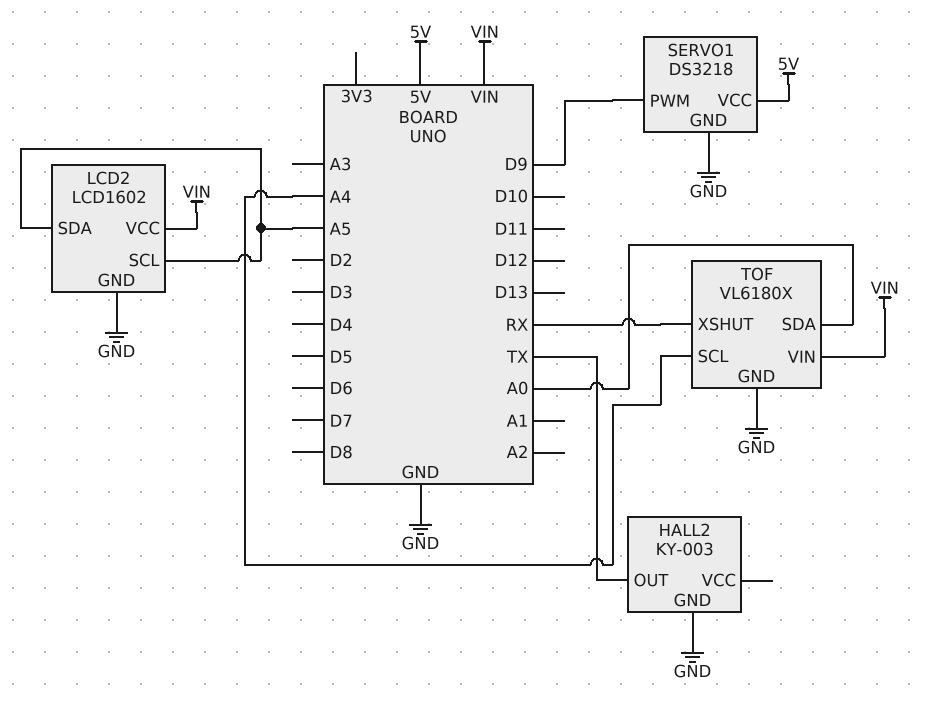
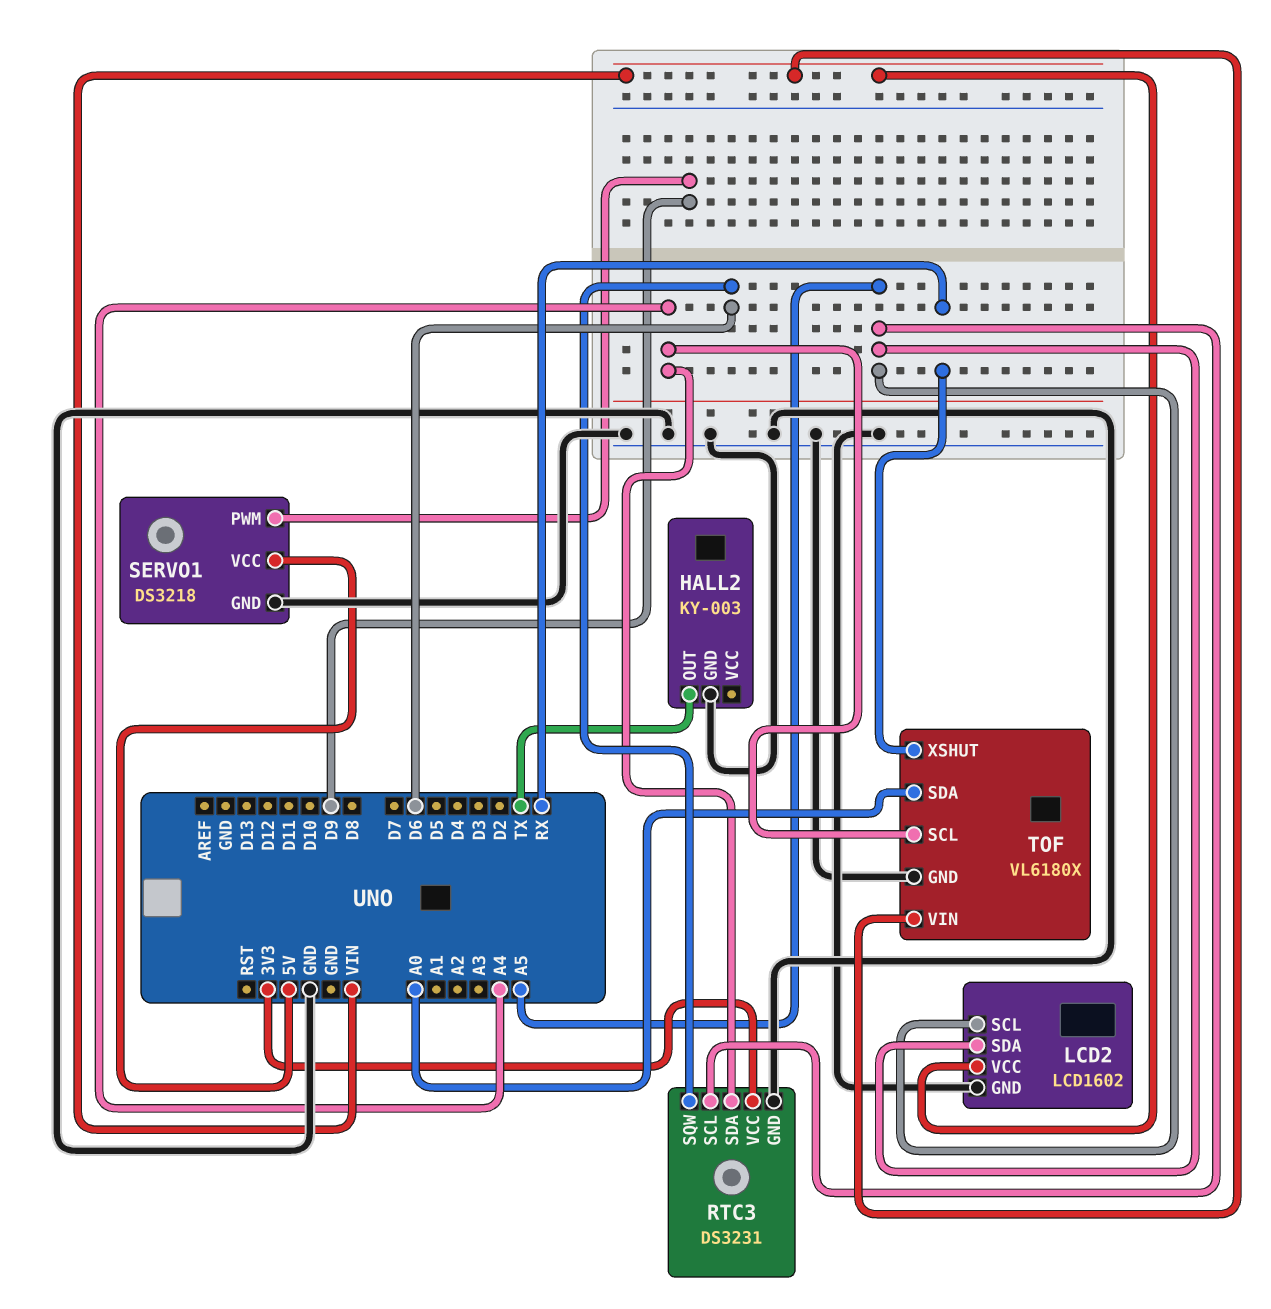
RTC3: none -> DS3231
RTC3 pin GND: none -> GND
RTC3 pin SCL: none -> A5
RTC3 pin SDA: none -> A4
RTC3 pin SQW: none -> D6
RTC3 pin VCC: none -> 3V3

